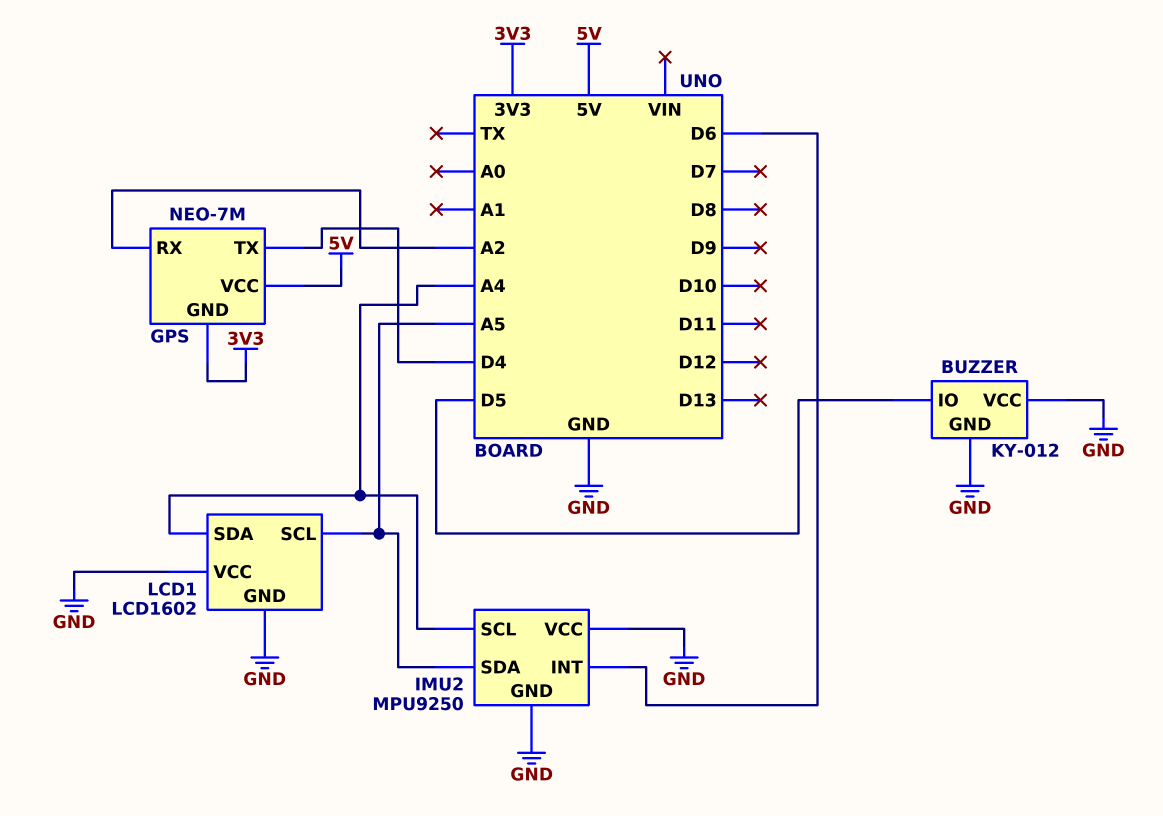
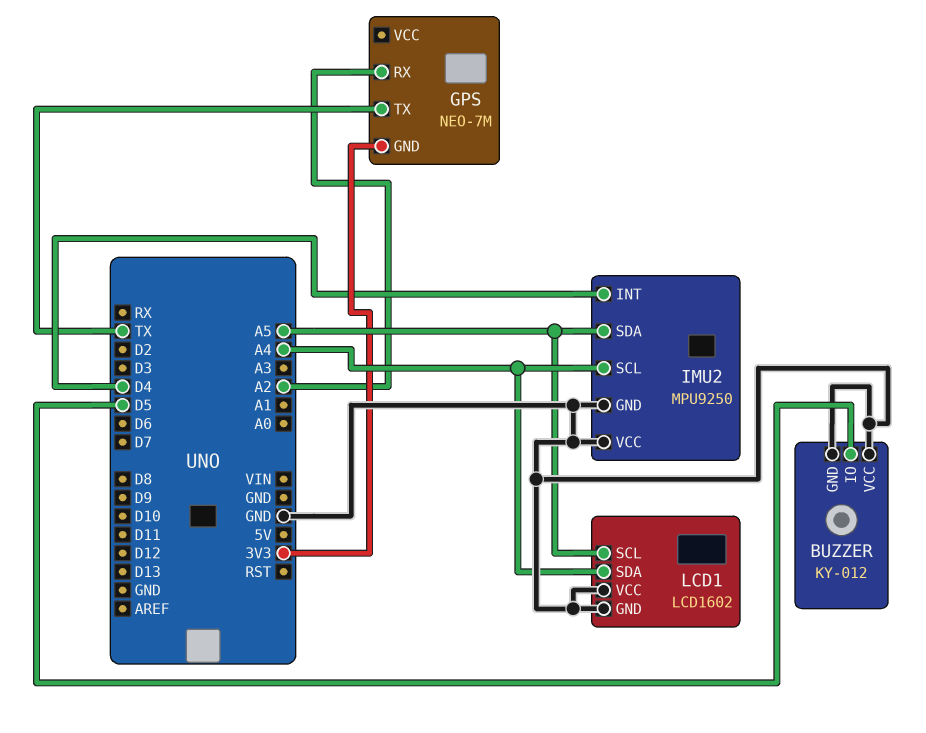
GPS pin TX: D4 -> TX
GPS pin VCC: 5V -> none
IMU2 pin INT: D6 -> D4

